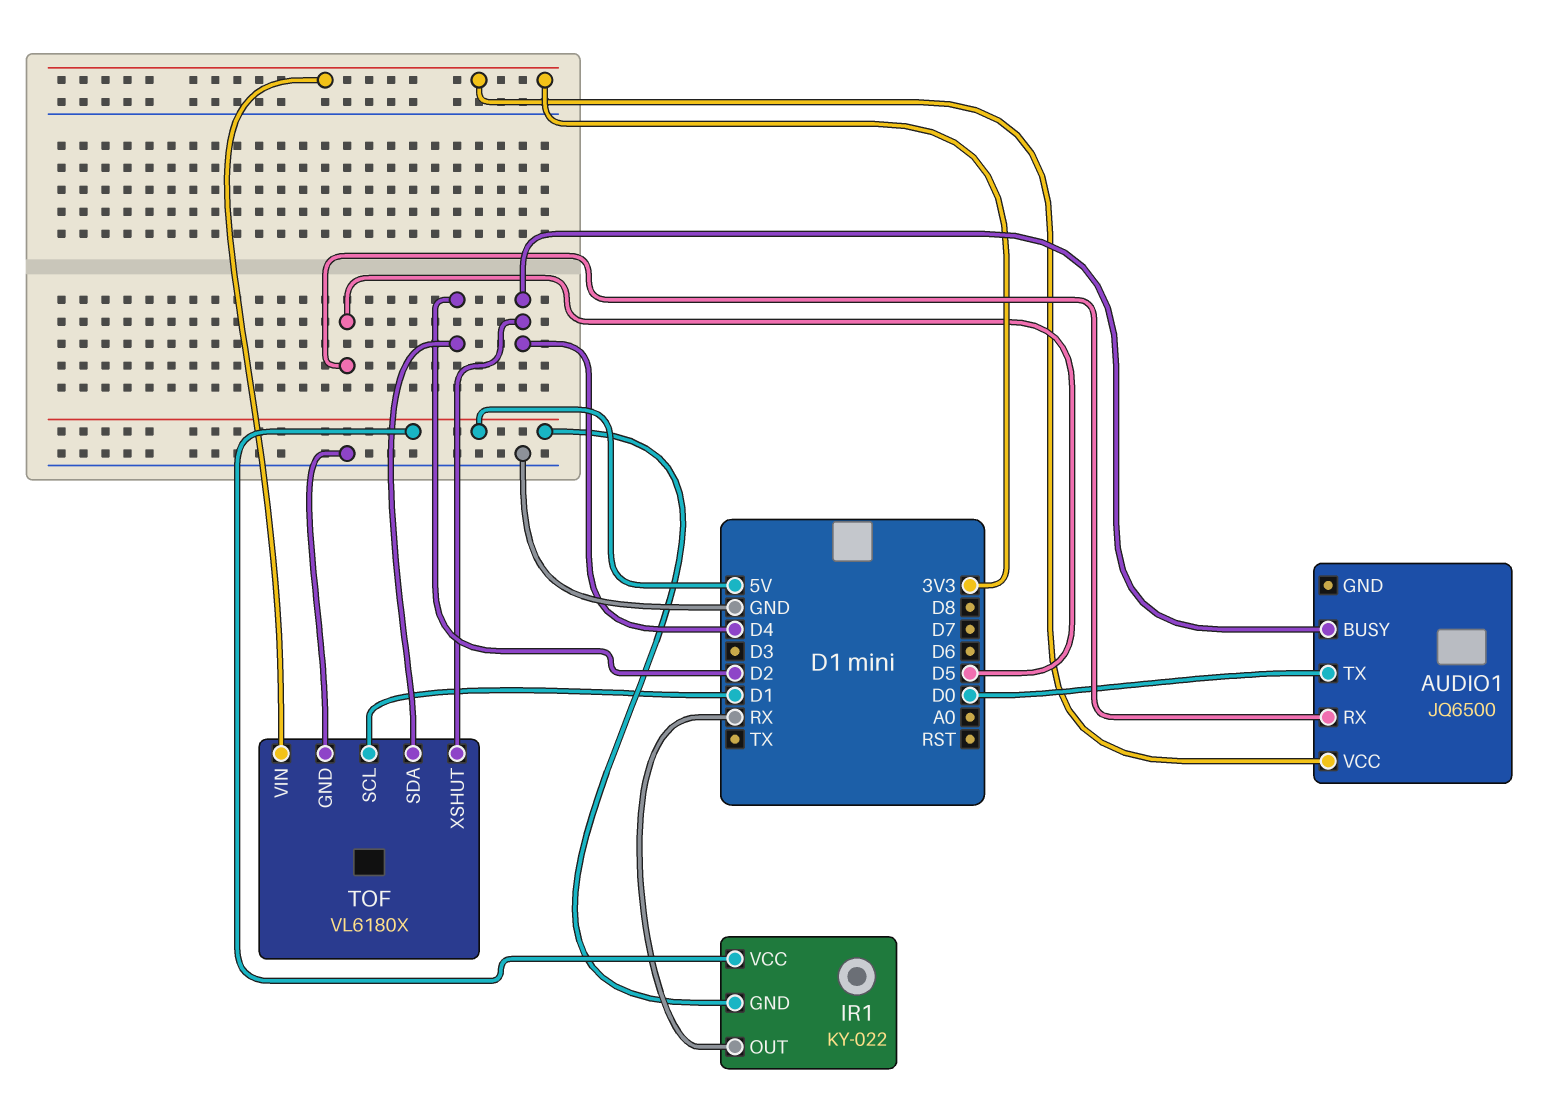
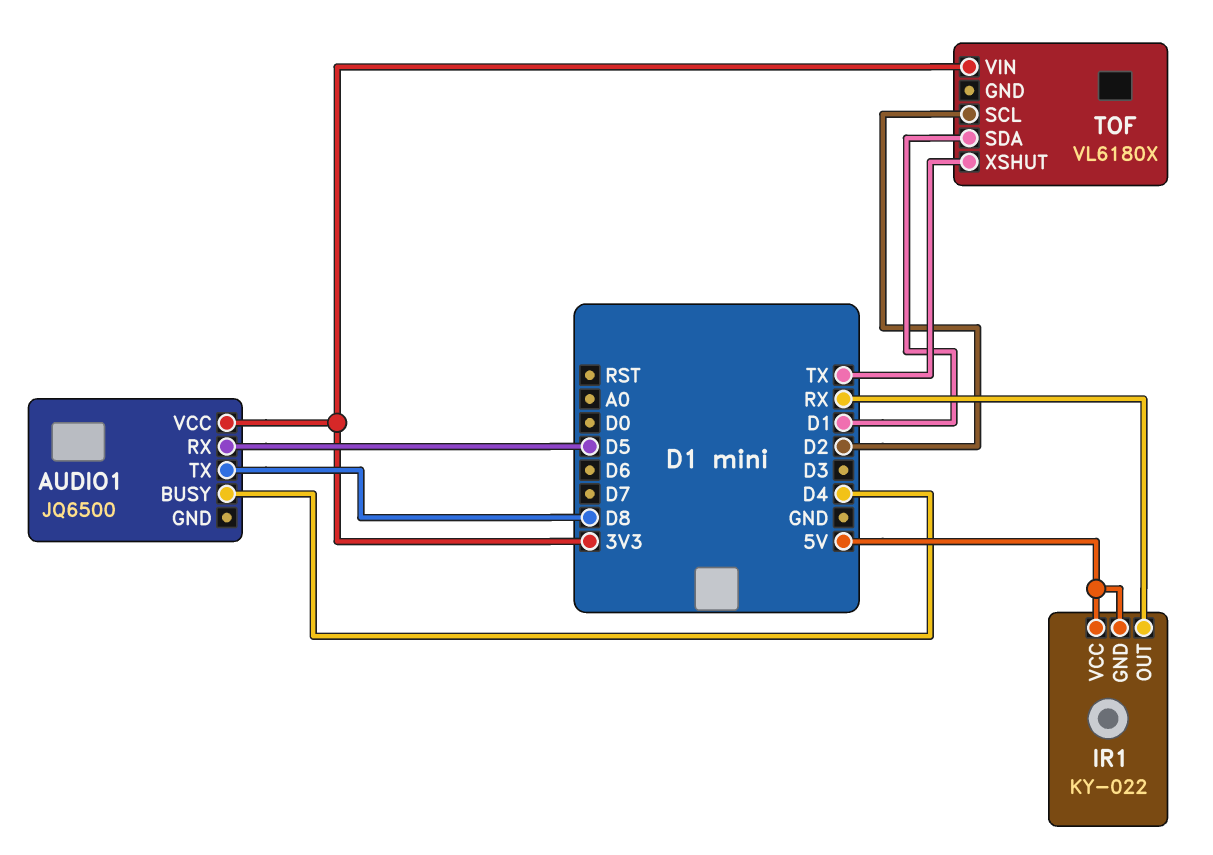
AUDIO1 pin TX: D0 -> D8
TOF pin GND: GND -> none
TOF pin SCL: D1 -> D2
TOF pin SDA: D2 -> D1
TOF pin XSHUT: D4 -> TX

